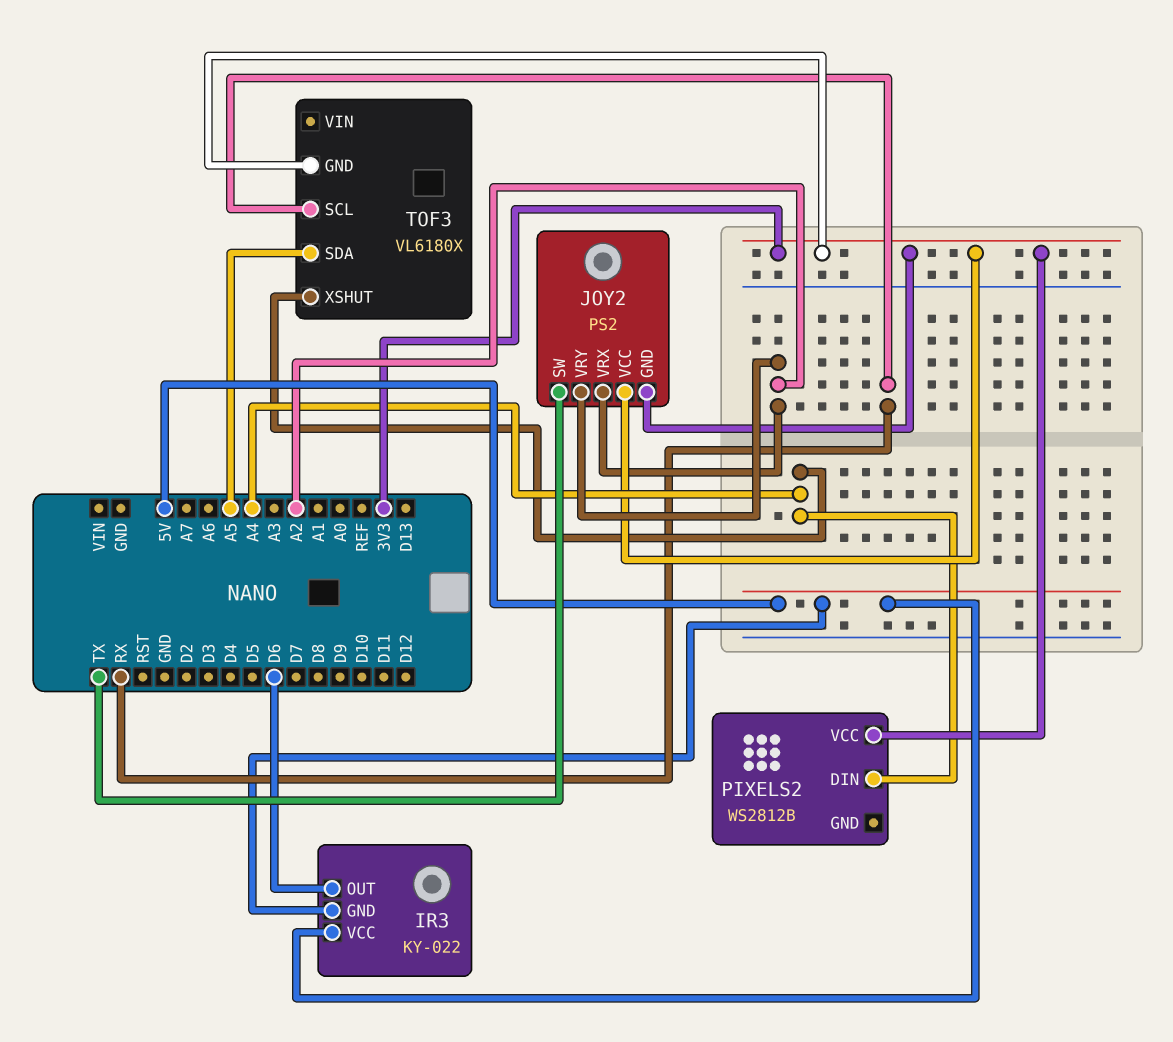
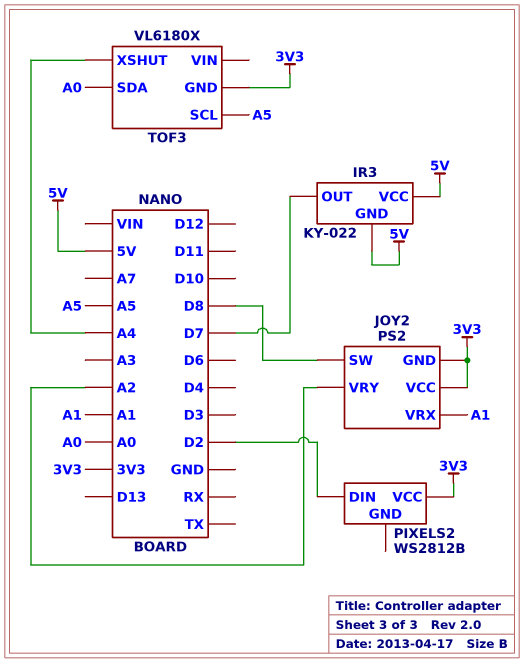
IR3 pin OUT: D6 -> D7
JOY2 pin SW: TX -> D8
JOY2 pin VRX: A2 -> A1
PIXELS2 pin DIN: A4 -> D2
TOF3 pin SCL: RX -> A5
TOF3 pin SDA: A5 -> A0

